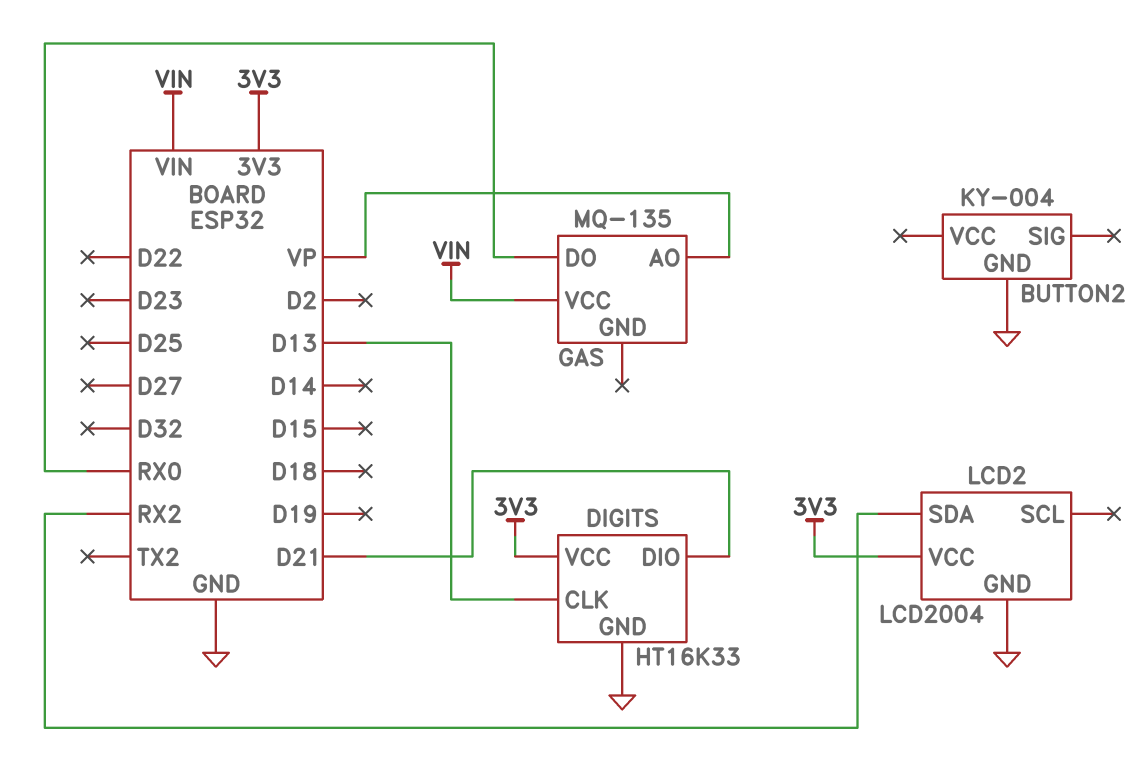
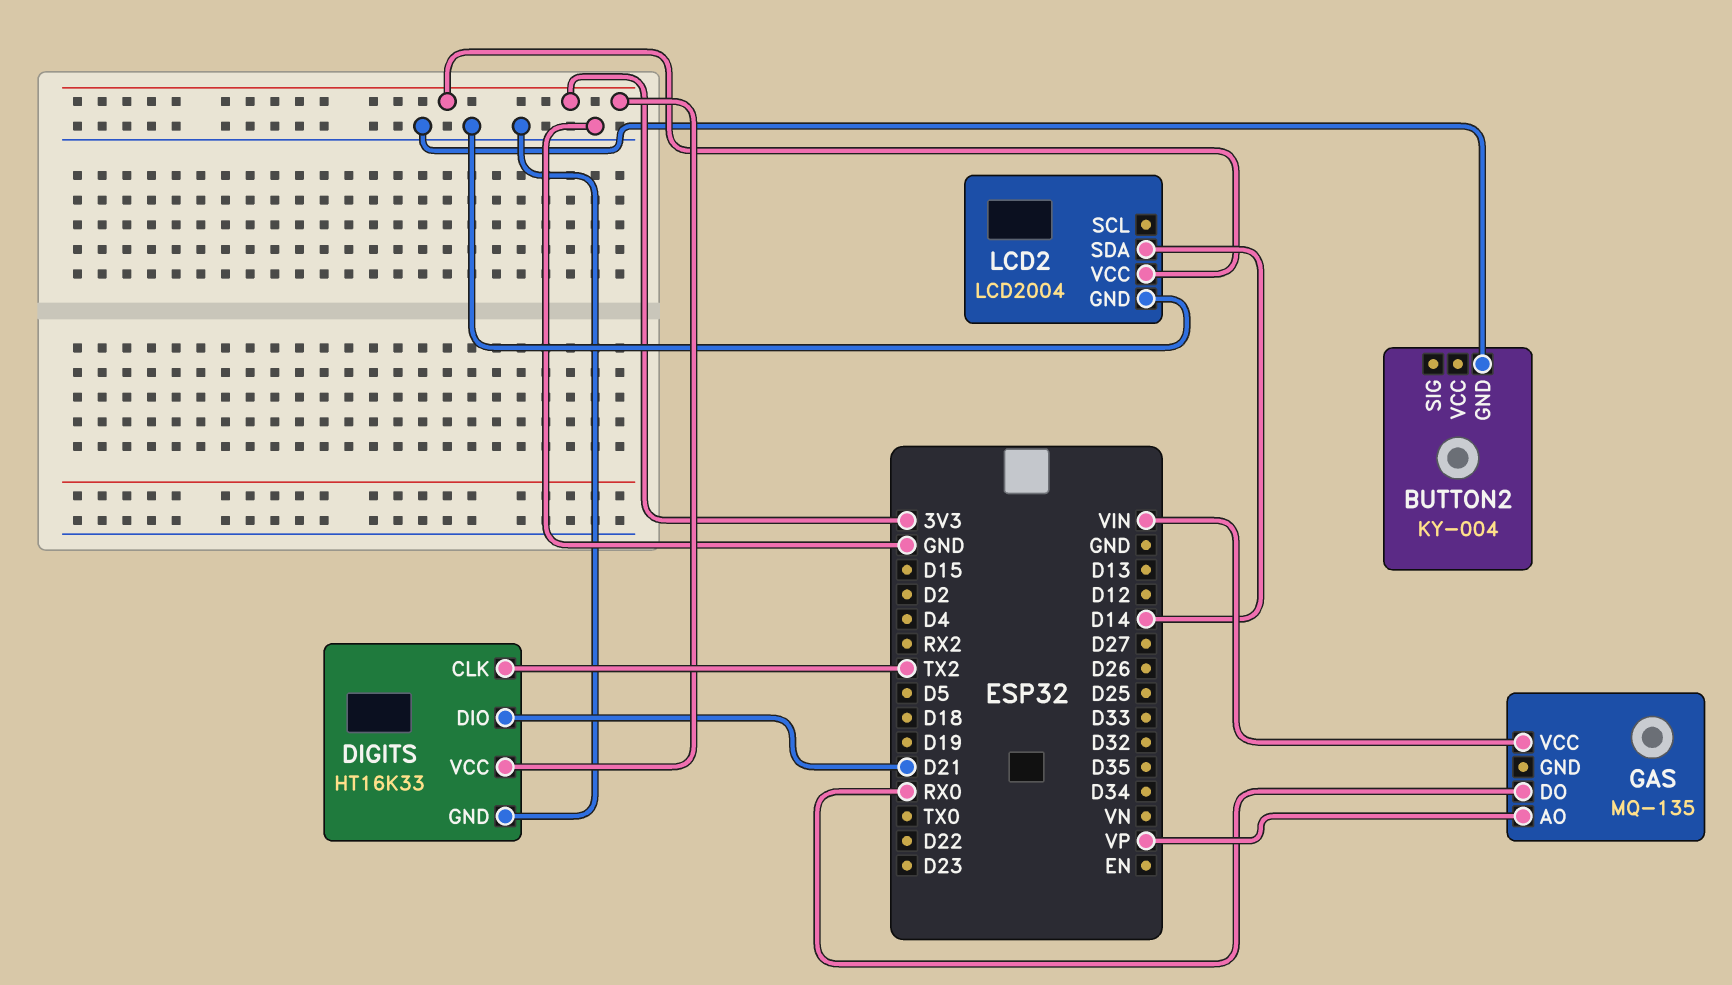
DIGITS pin CLK: D13 -> TX2
LCD2 pin SDA: RX2 -> D14

